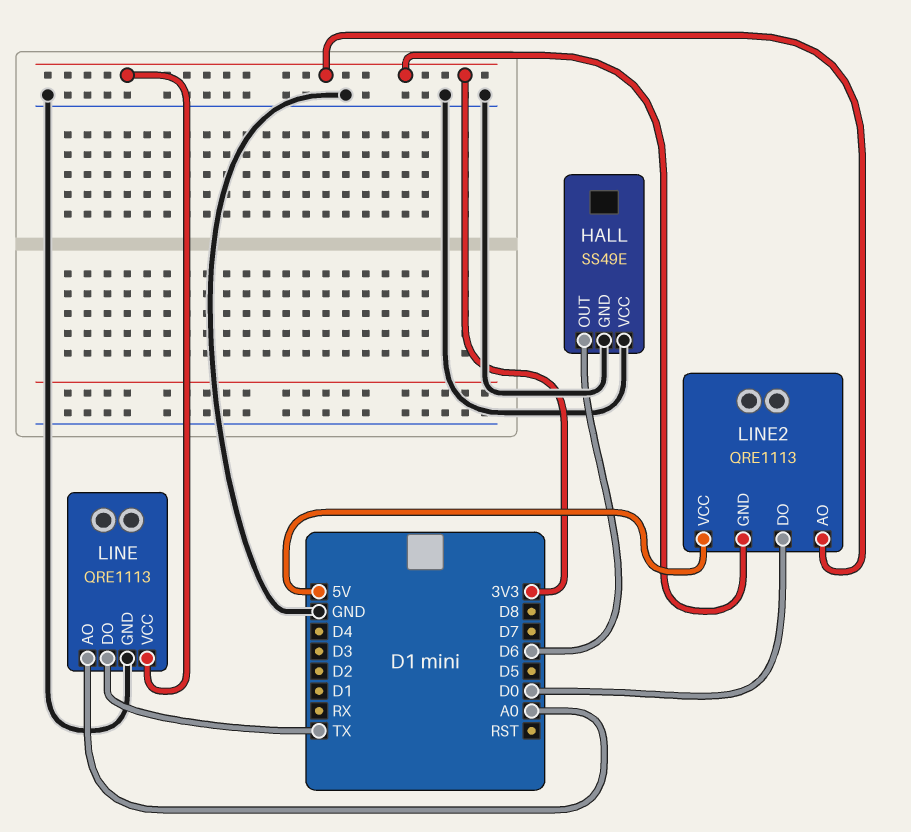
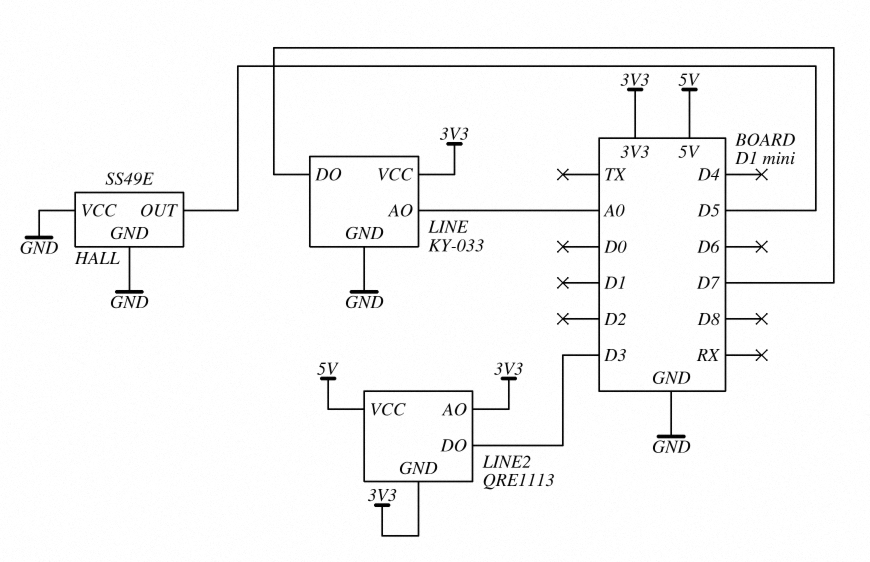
HALL pin OUT: D6 -> D5
LINE: QRE1113 -> KY-033
LINE pin DO: TX -> D7
LINE2 pin DO: D0 -> D3

